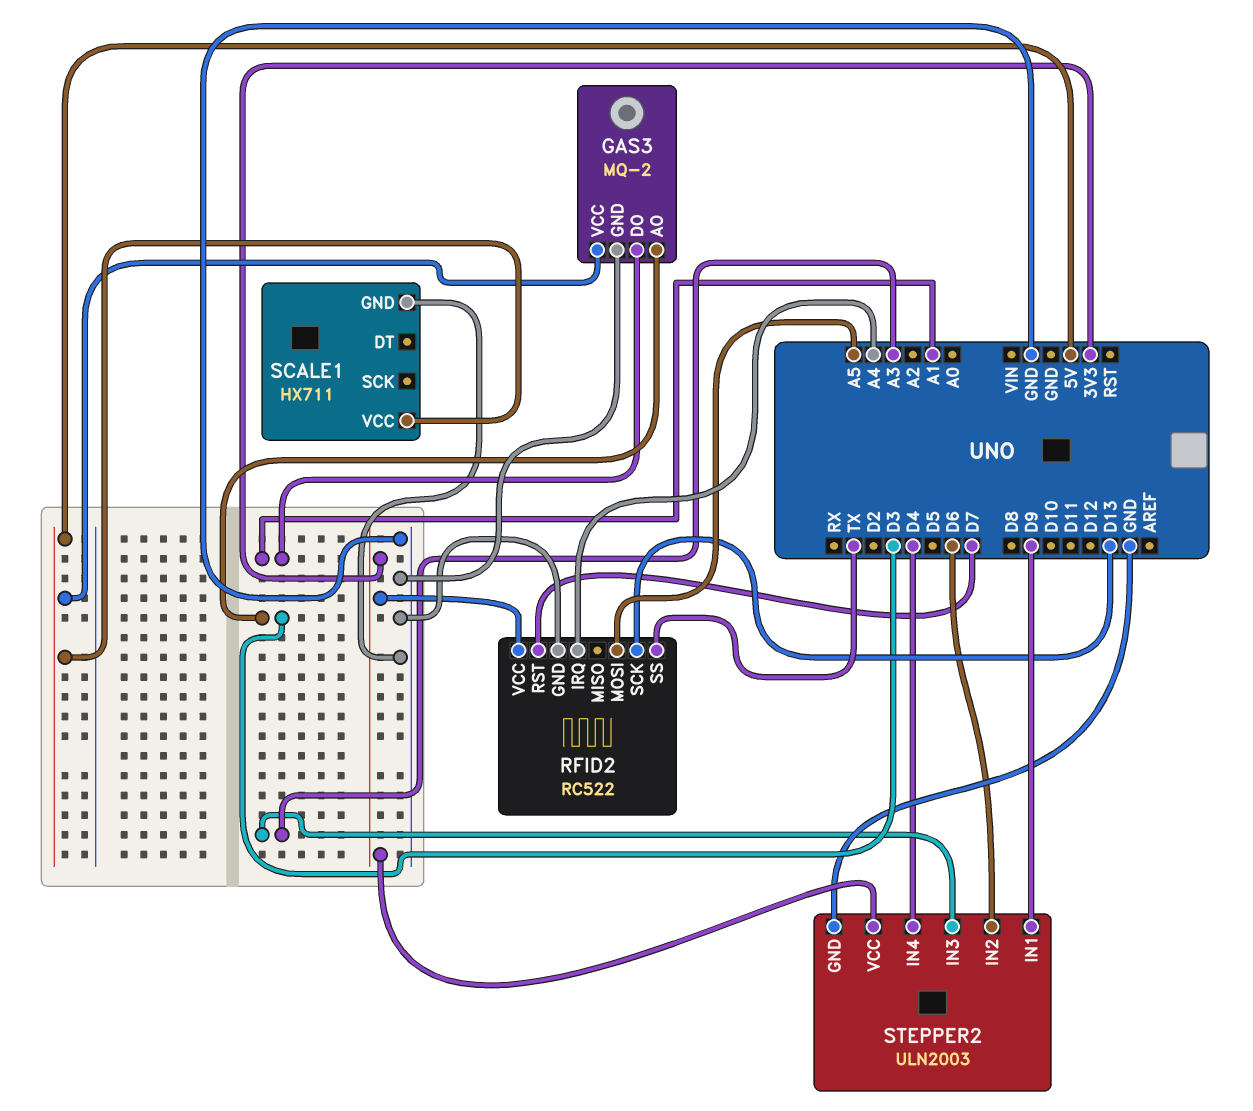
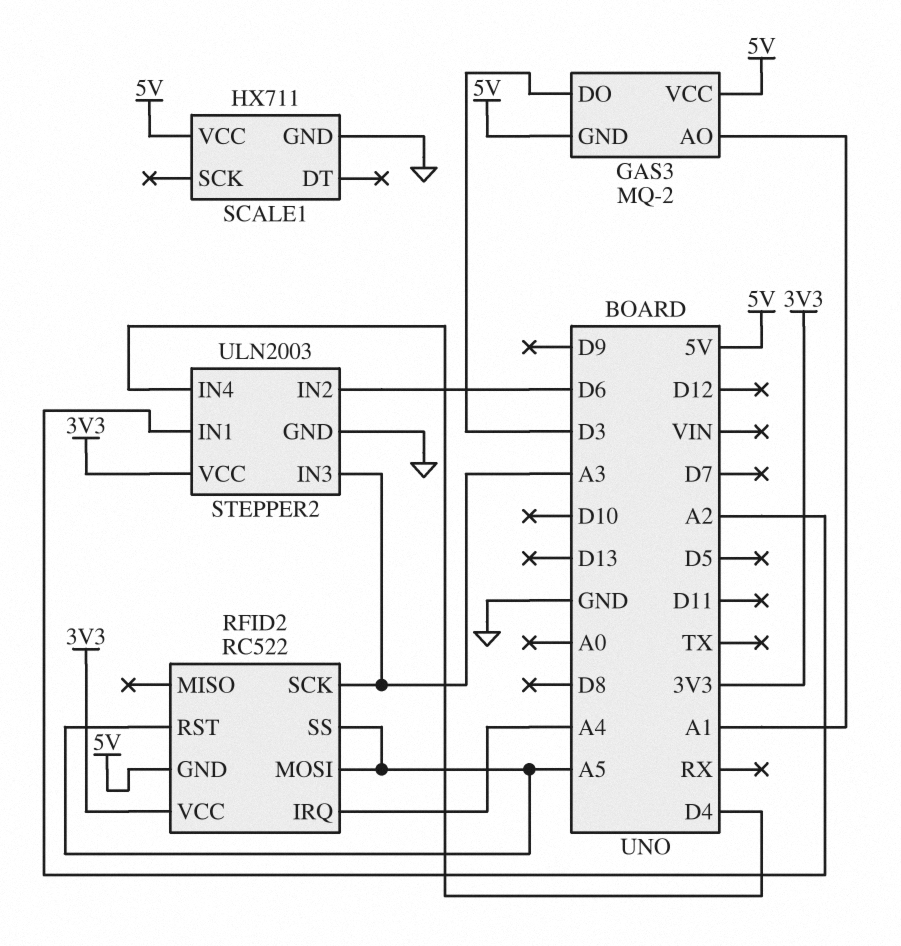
GAS3 pin AO: D3 -> A1
GAS3 pin DO: A1 -> D3
GAS3 pin GND: GND -> 5V
RFID2 pin GND: GND -> 5V
RFID2 pin RST: D7 -> A5
RFID2 pin SCK: D13 -> A3
RFID2 pin SS: TX -> A5
STEPPER2 pin IN1: D9 -> A2

